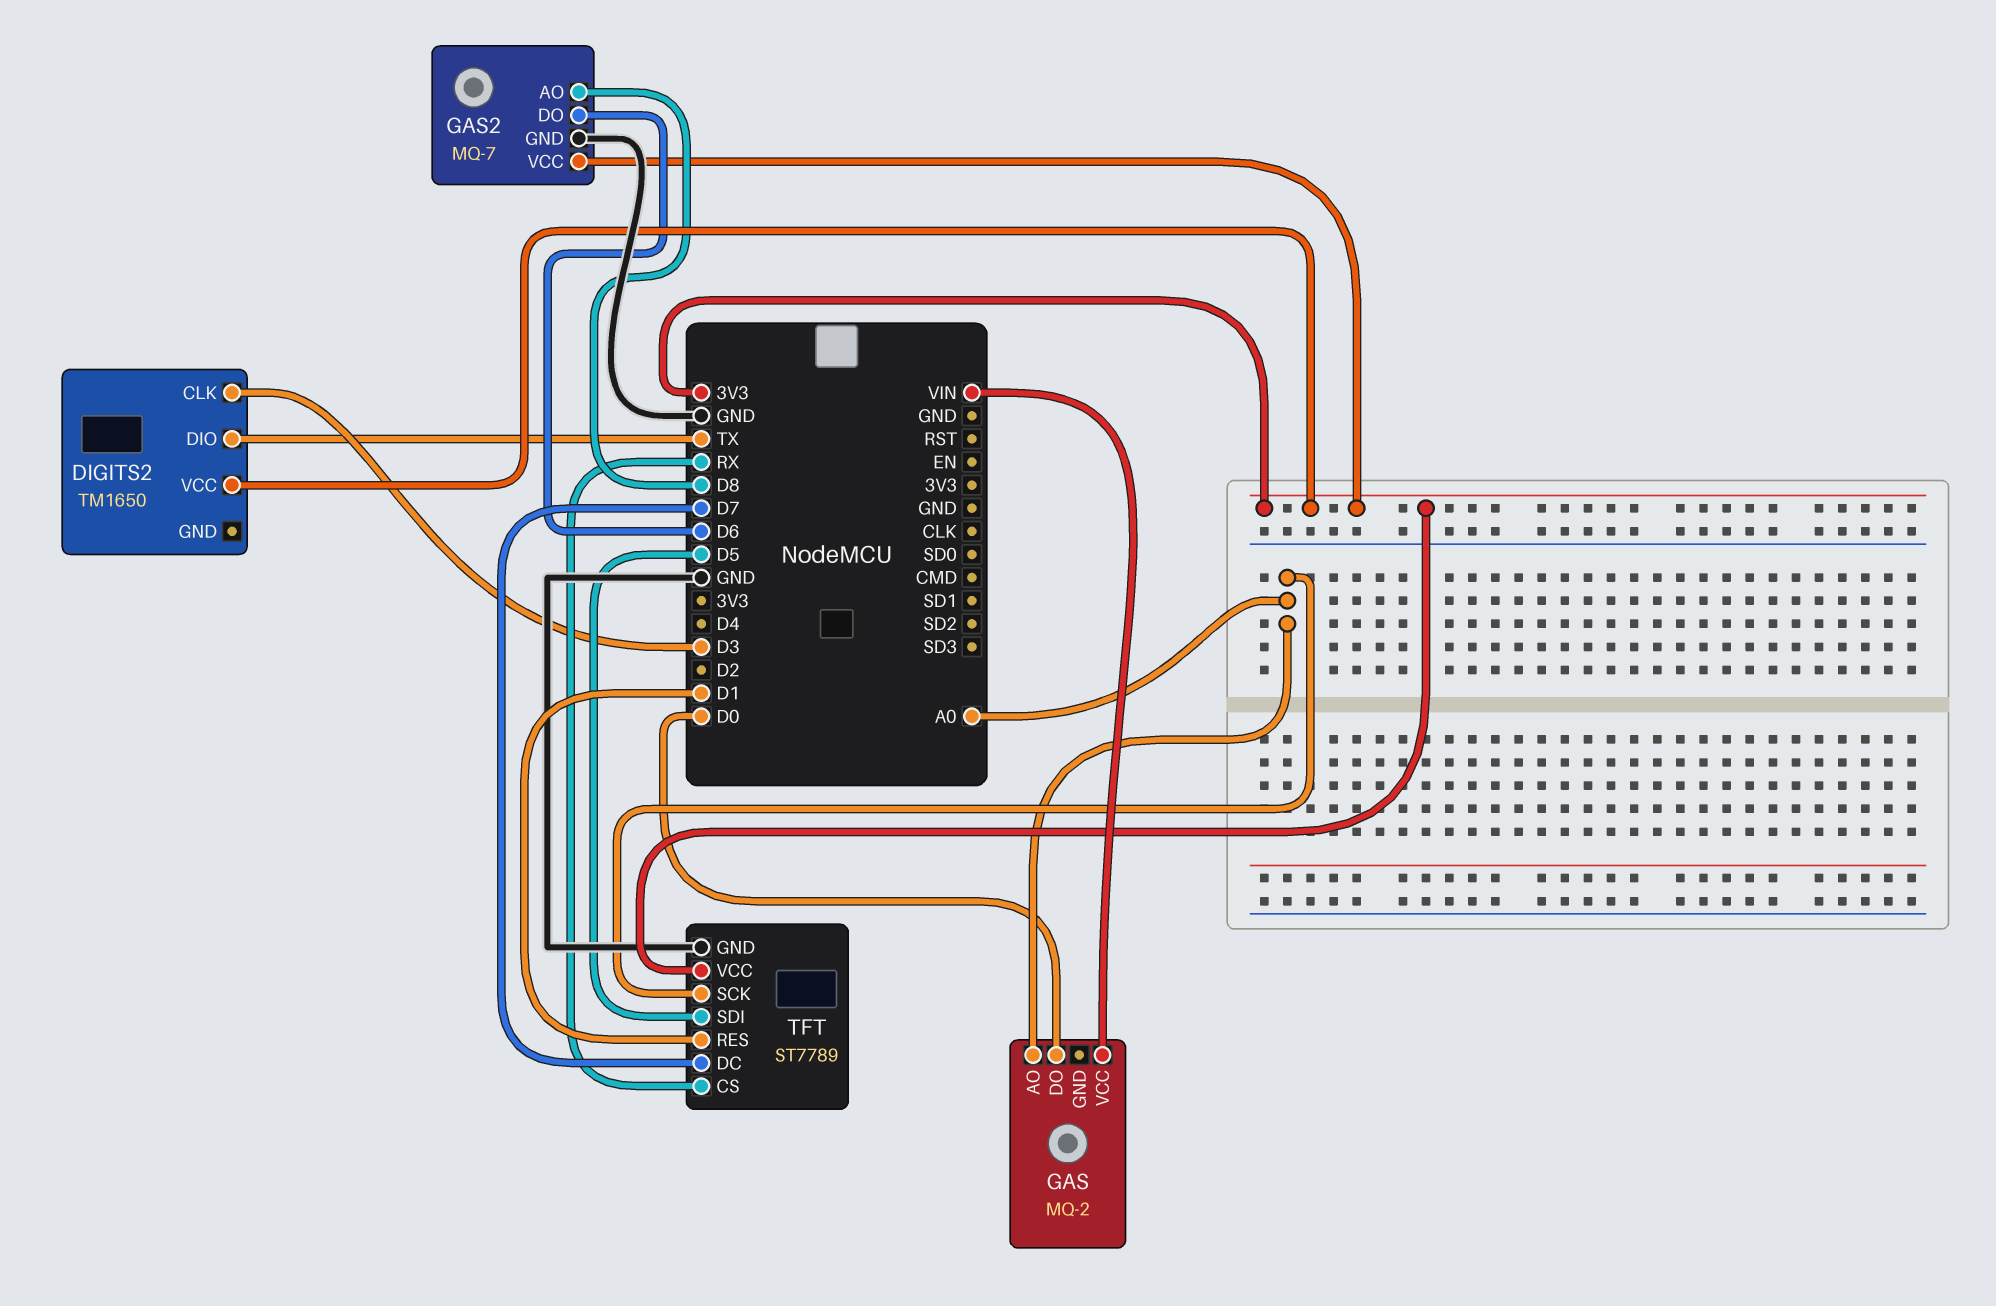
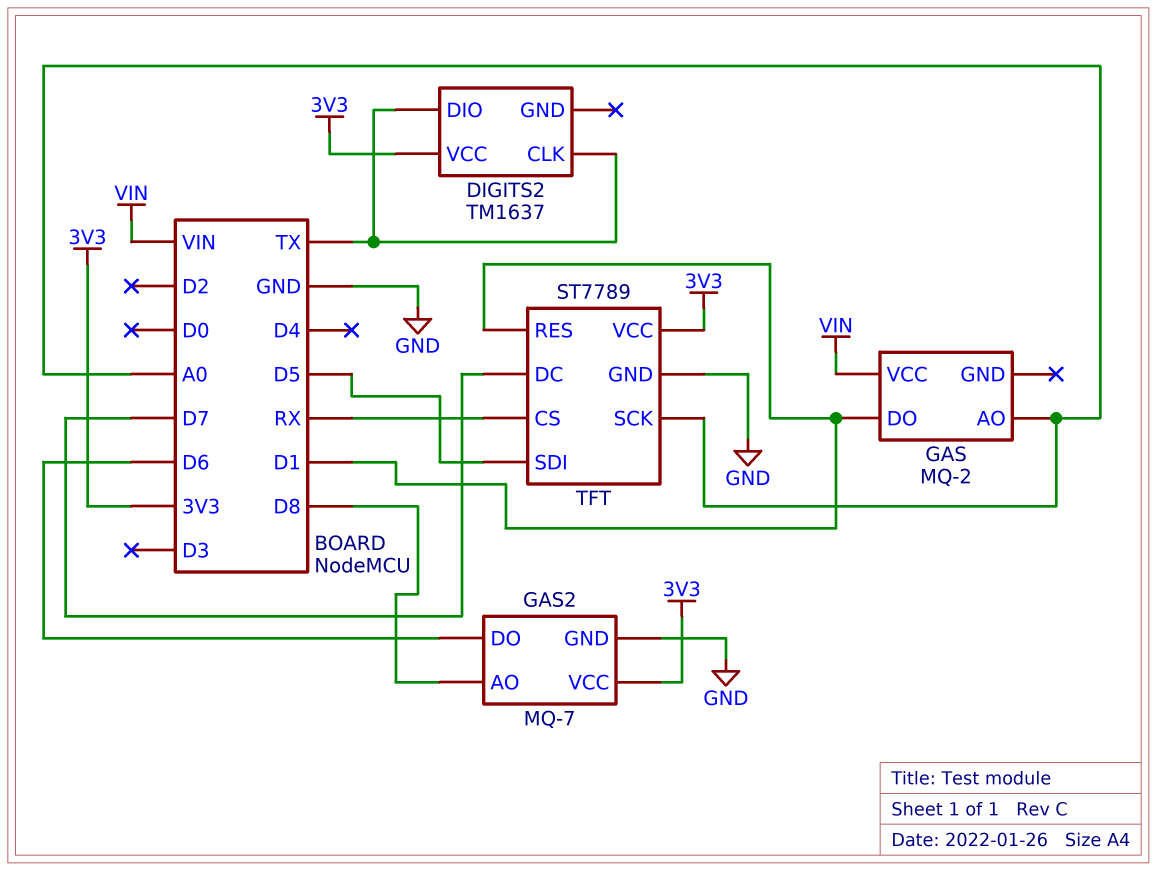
DIGITS2: TM1650 -> TM1637
DIGITS2 pin CLK: D3 -> TX
GAS pin DO: D0 -> D1

